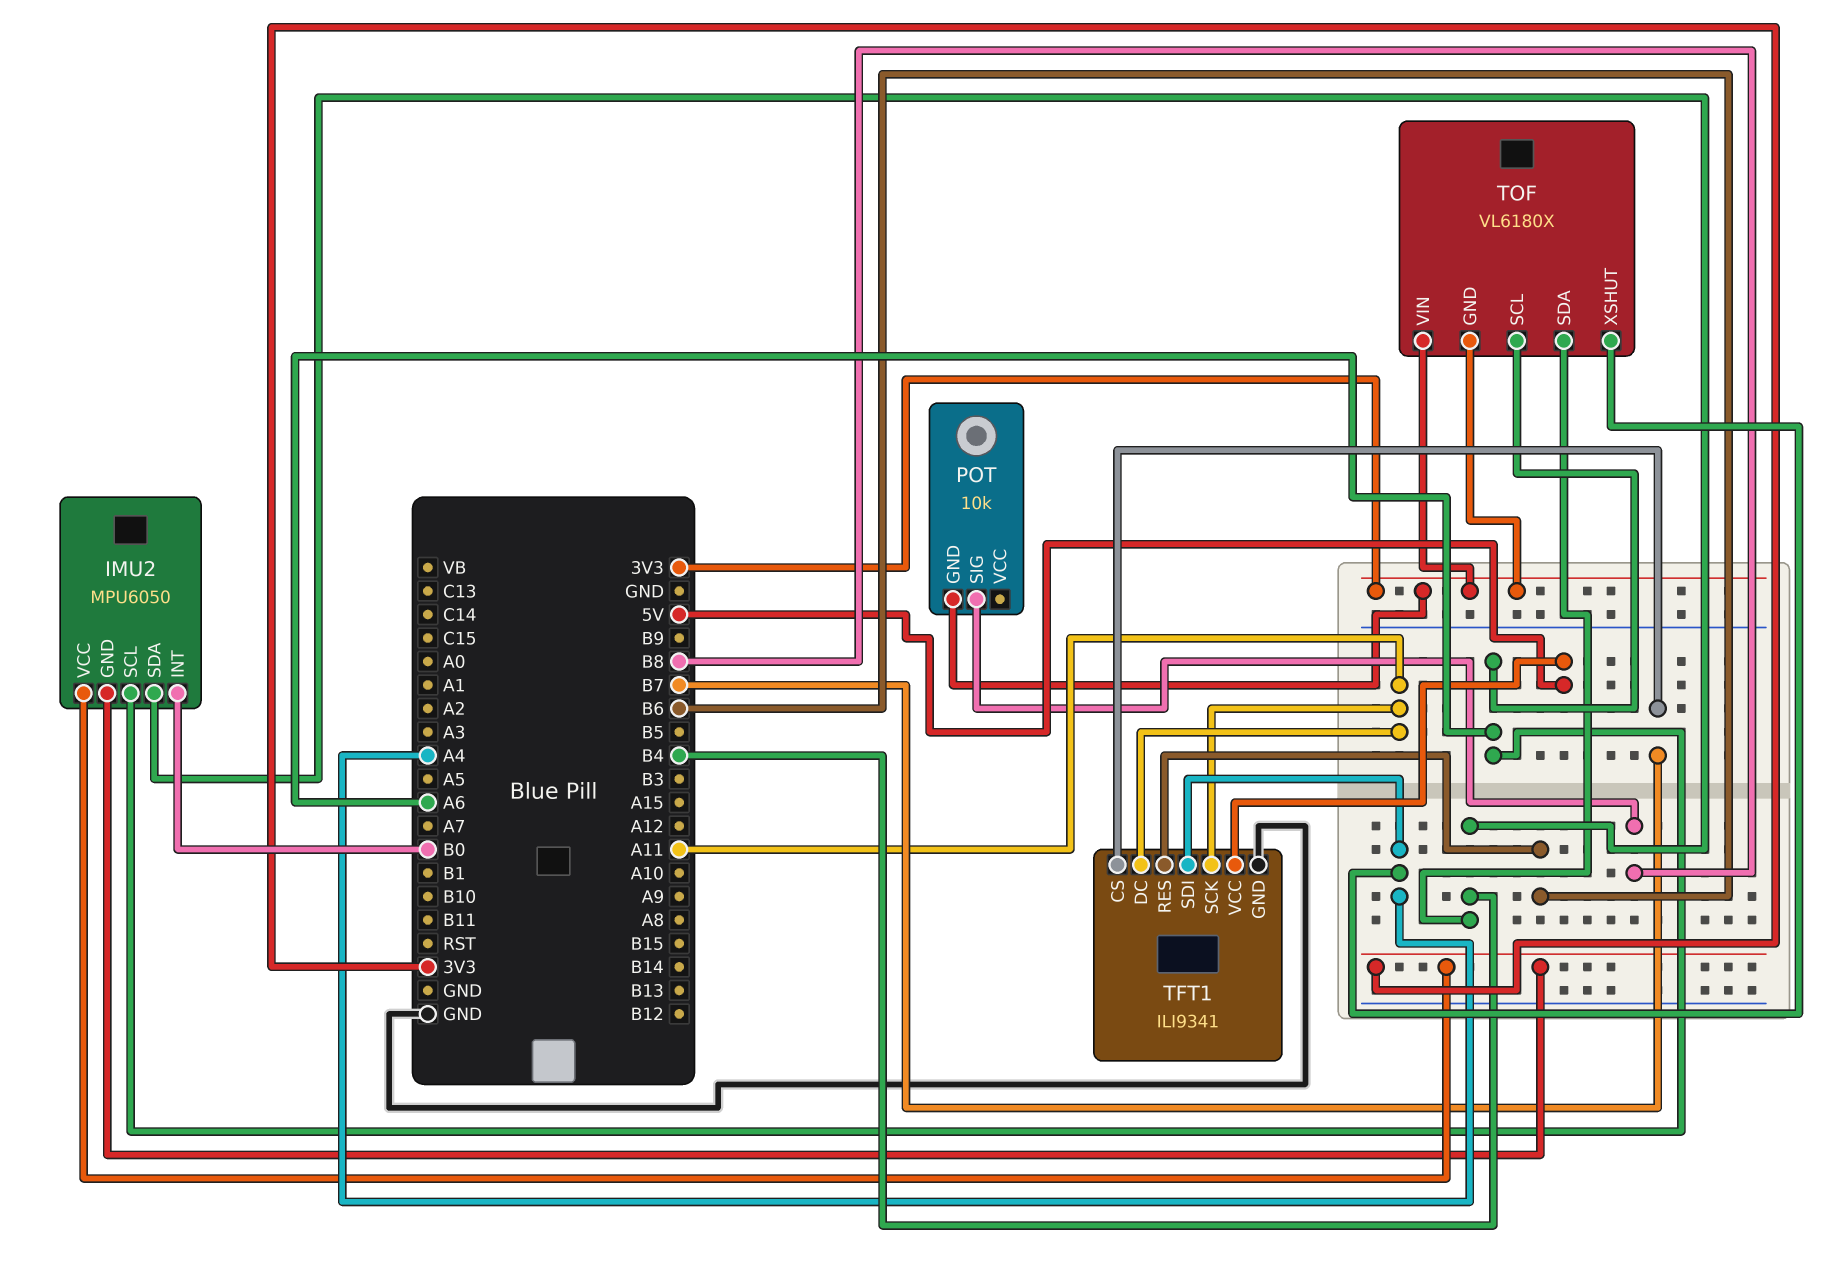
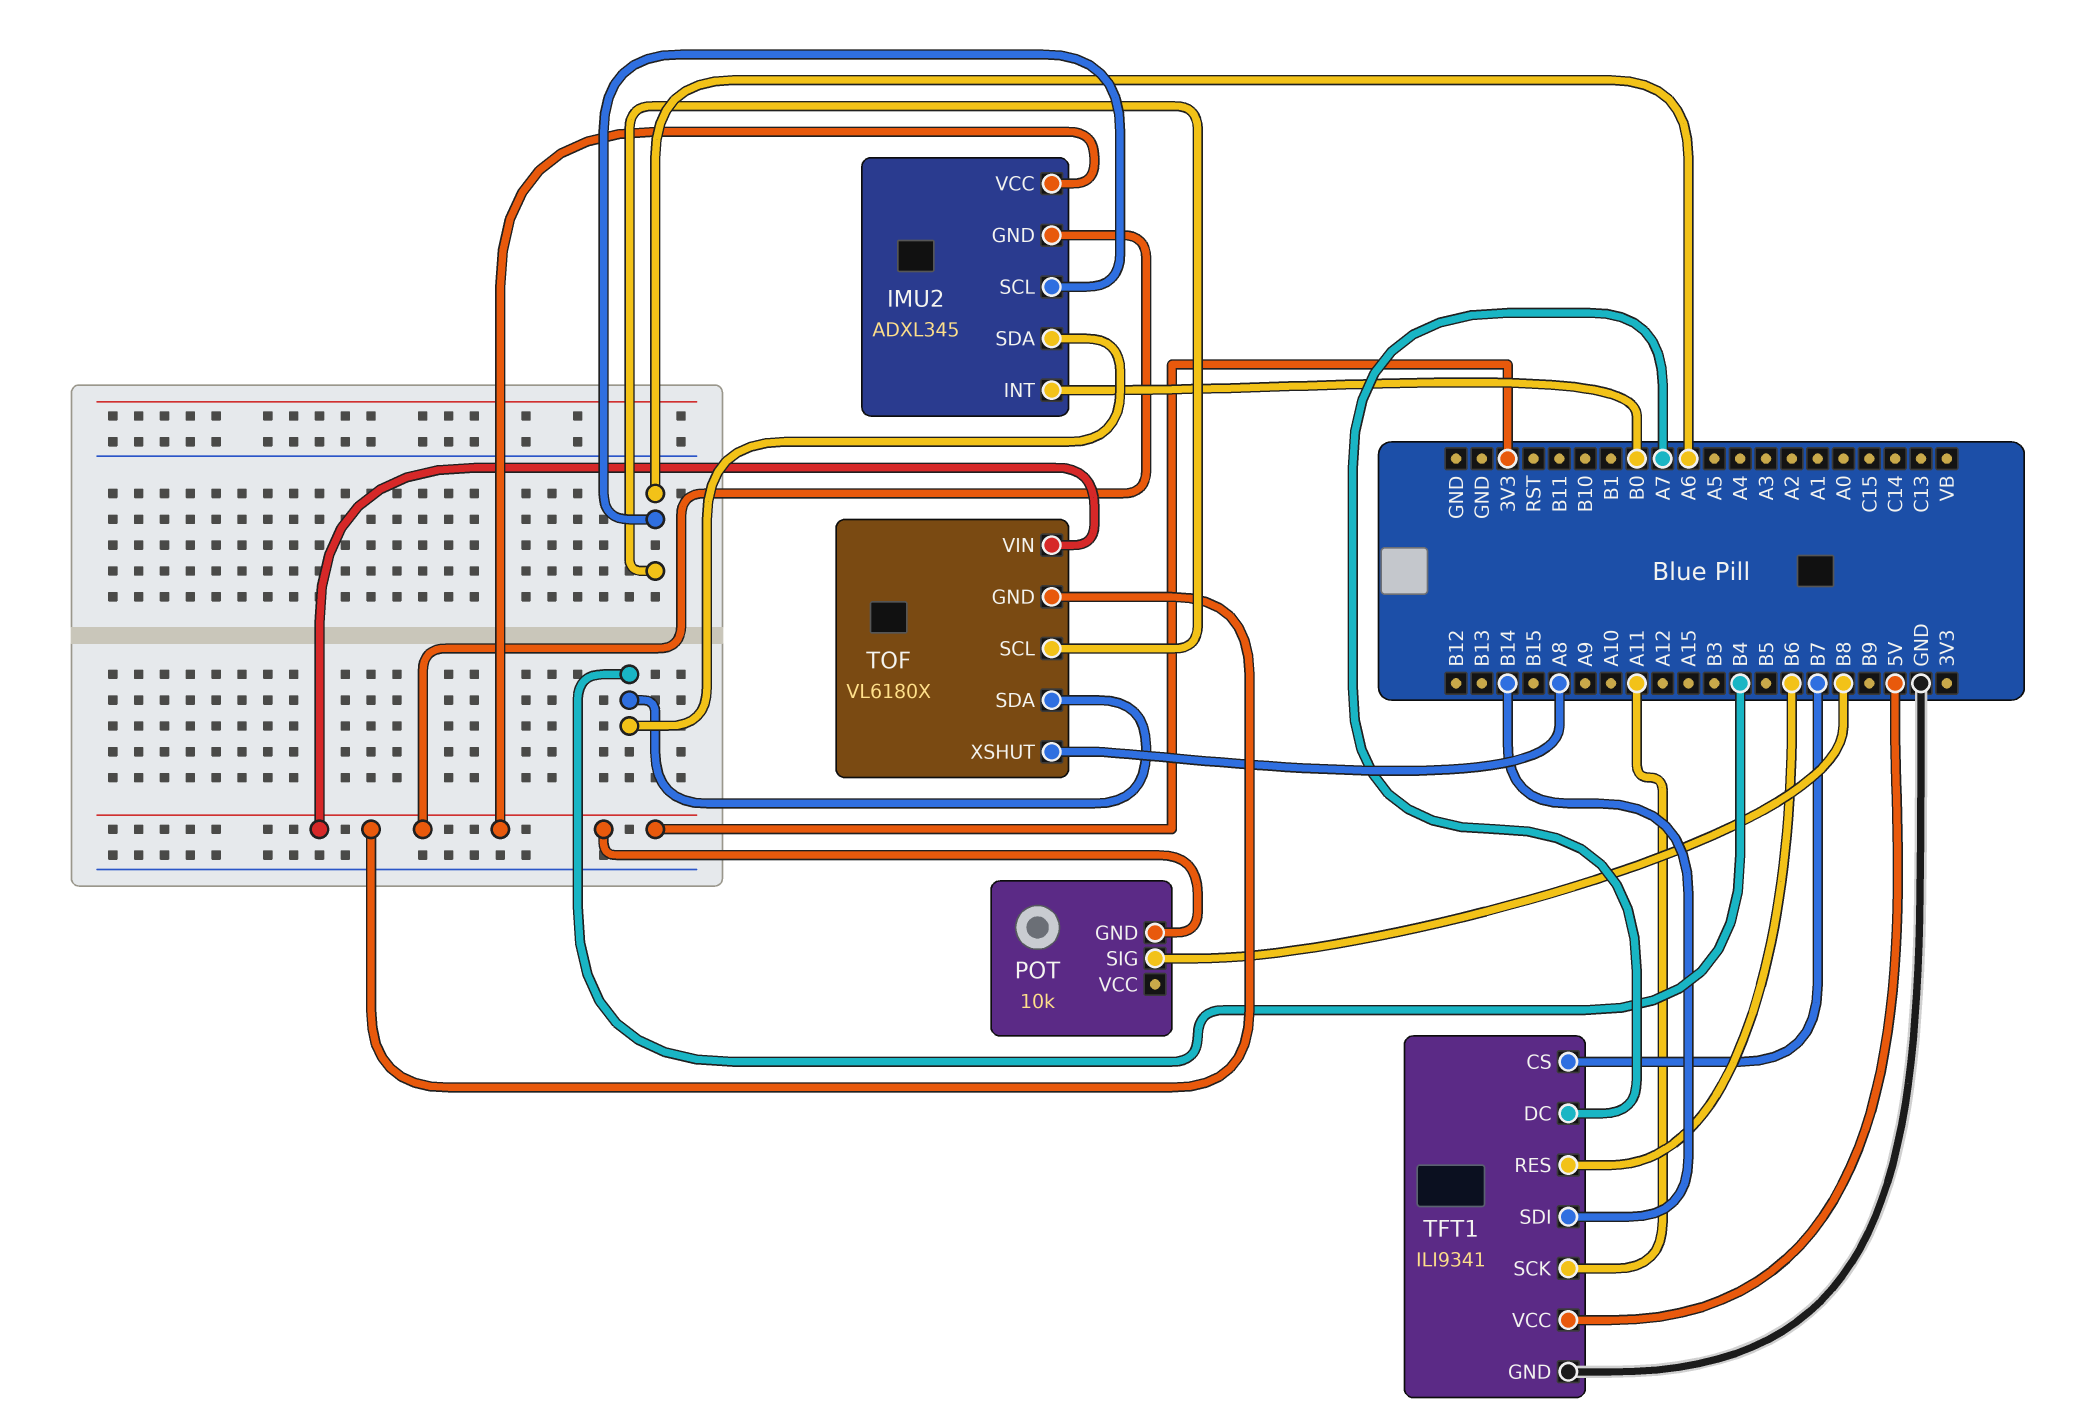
IMU2: MPU6050 -> ADXL345
TFT1 pin DC: A11 -> A7
TFT1 pin SDI: A4 -> B14
TOF pin XSHUT: A4 -> A8

